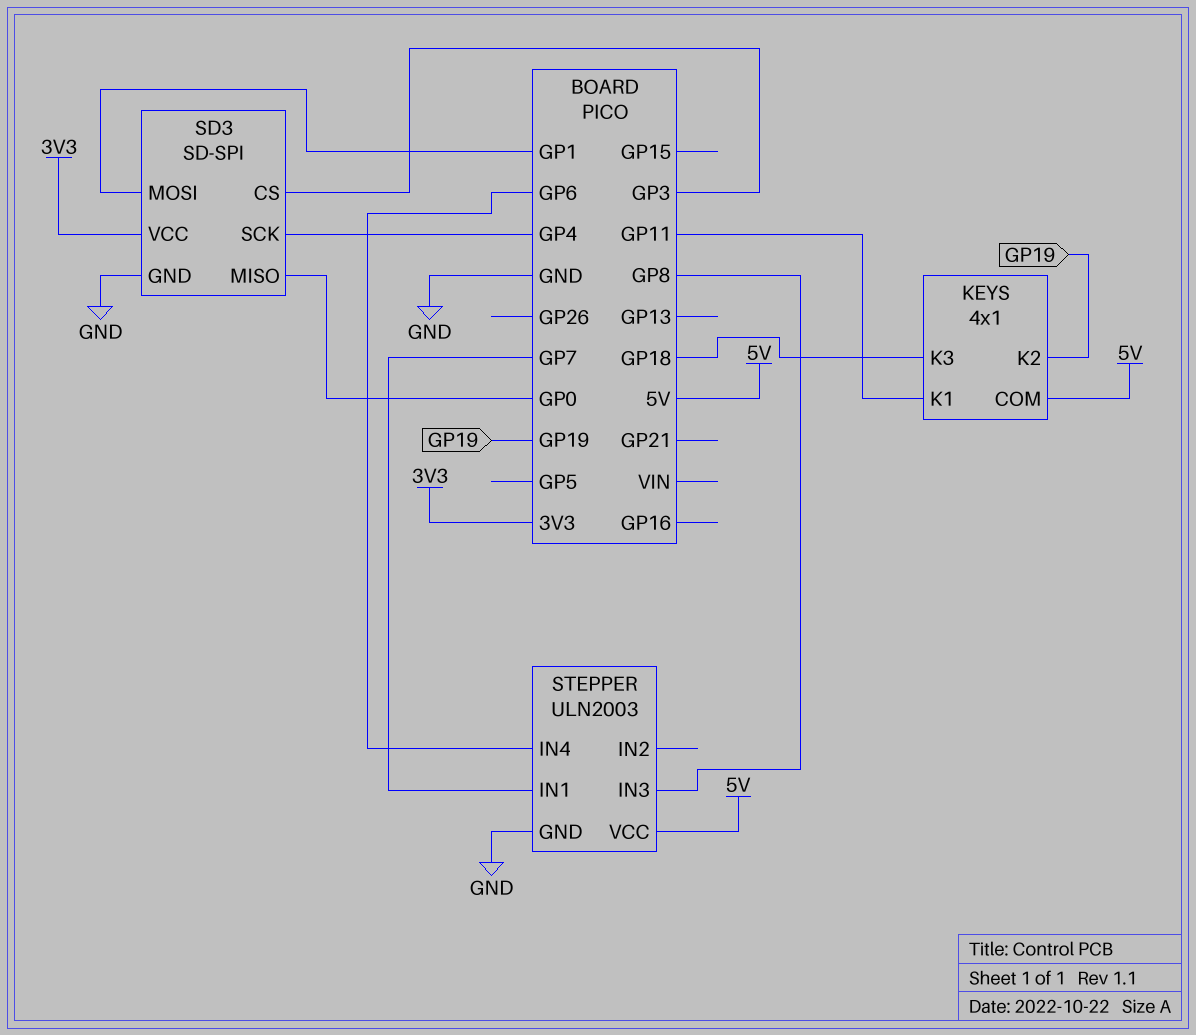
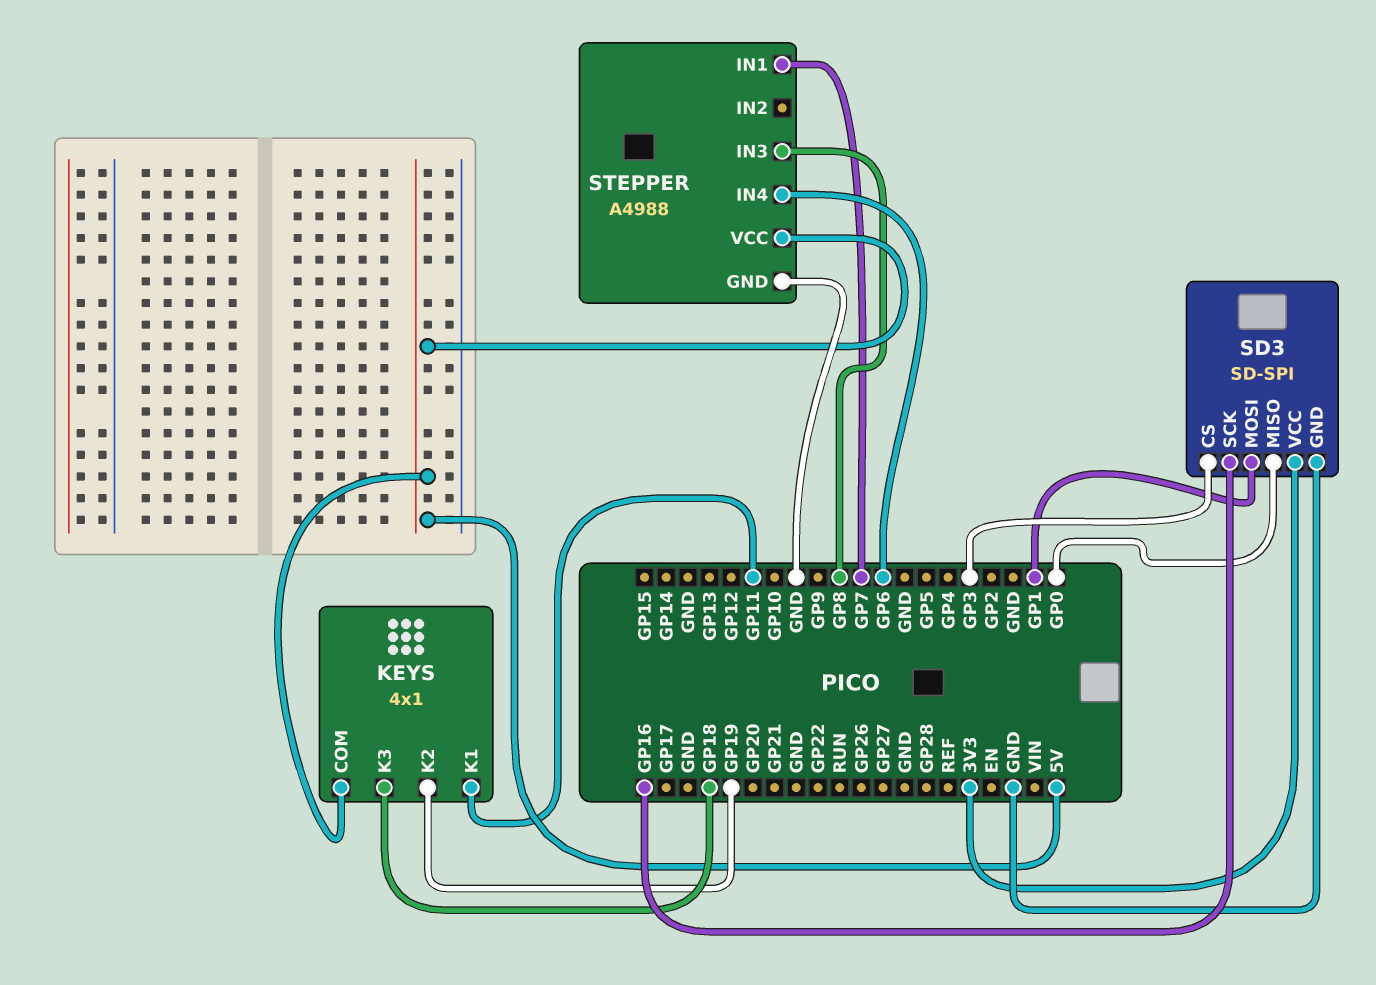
SD3 pin SCK: GP4 -> GP16
STEPPER: ULN2003 -> A4988

